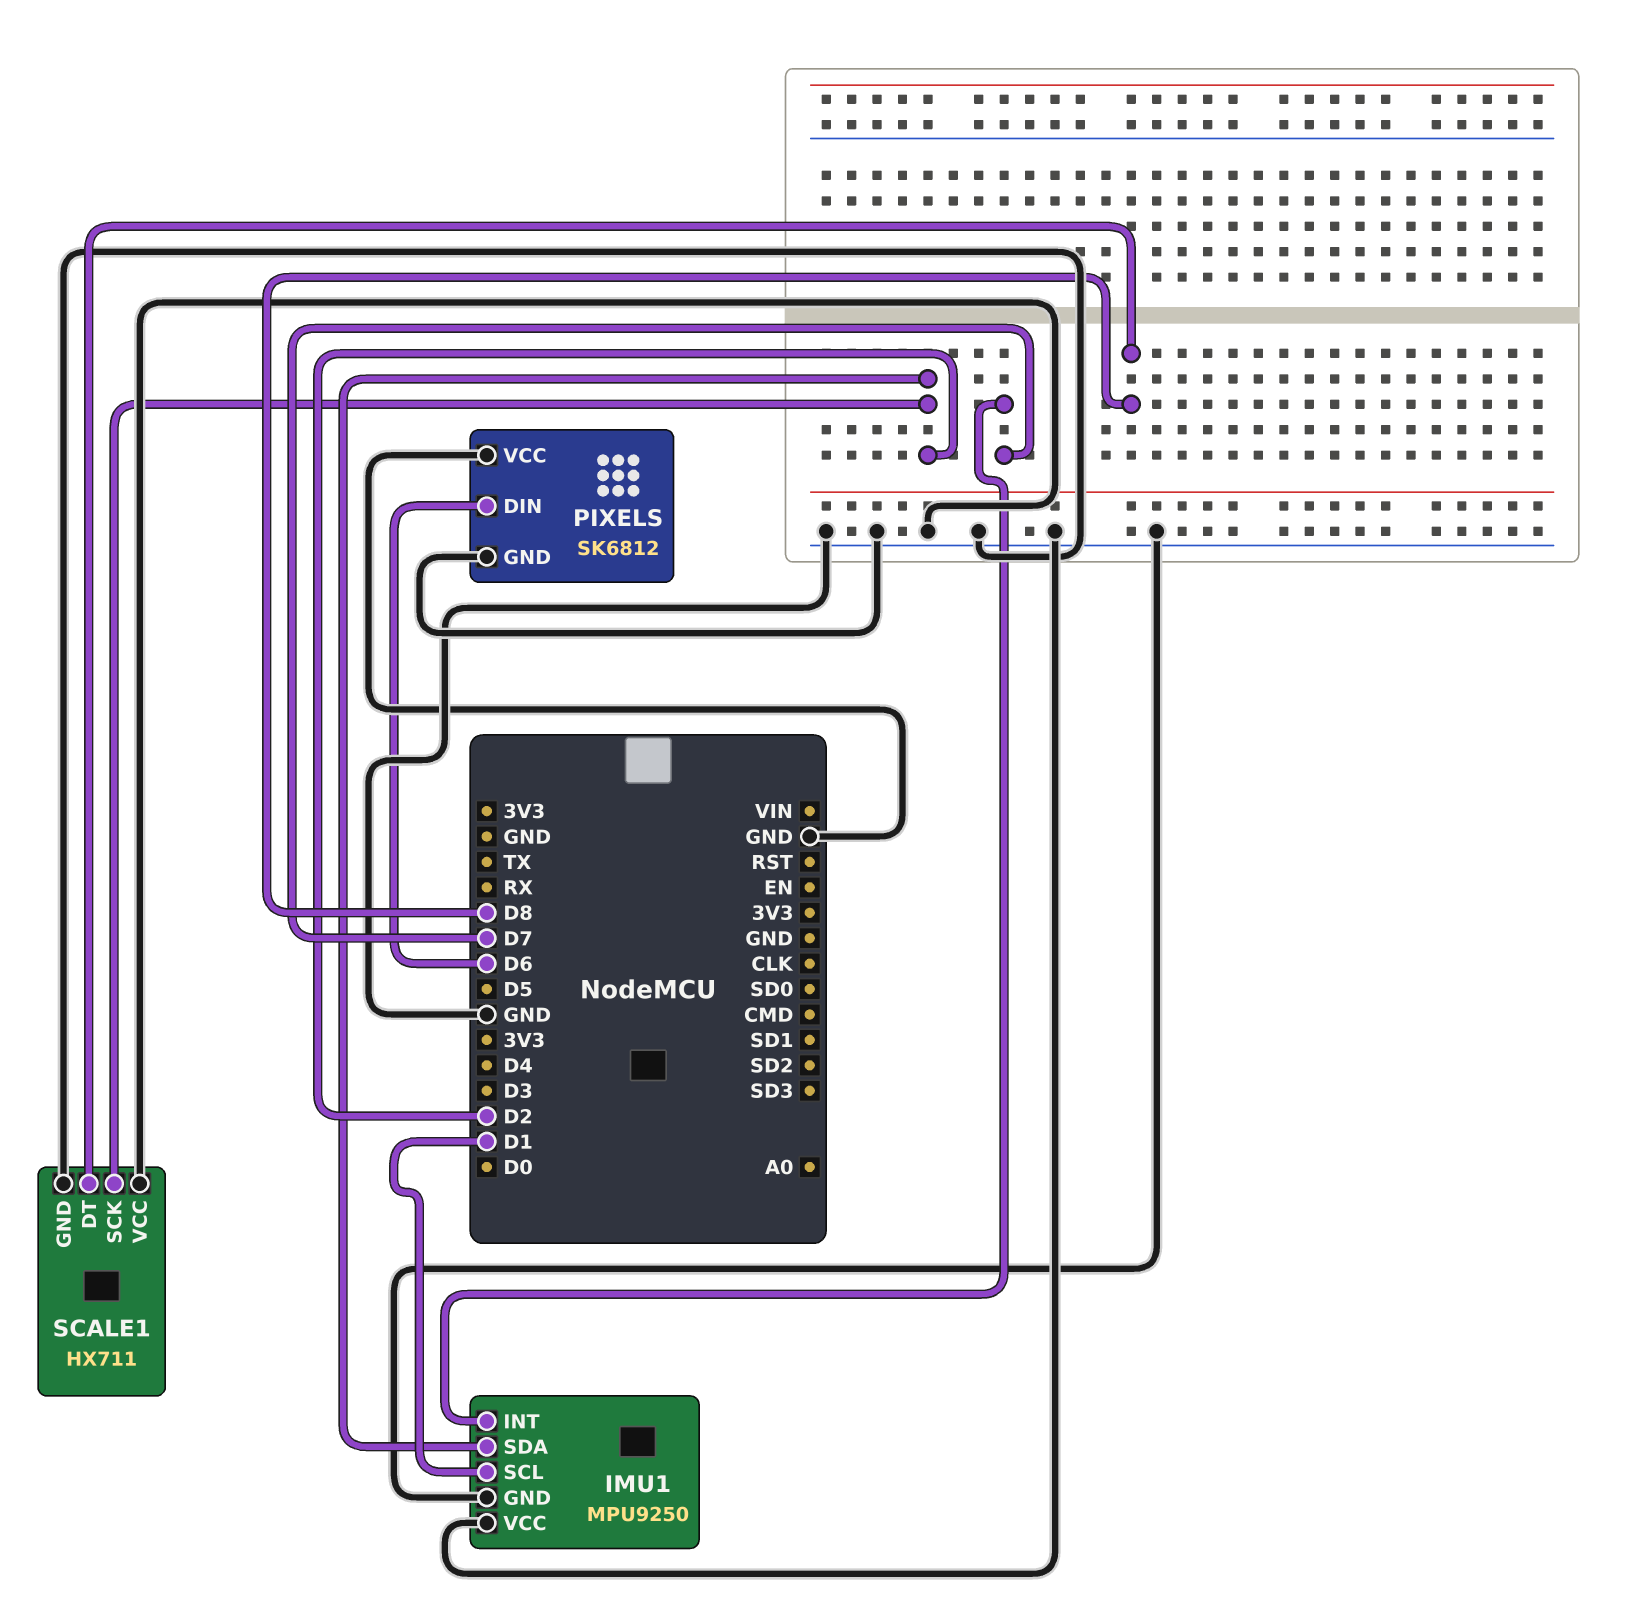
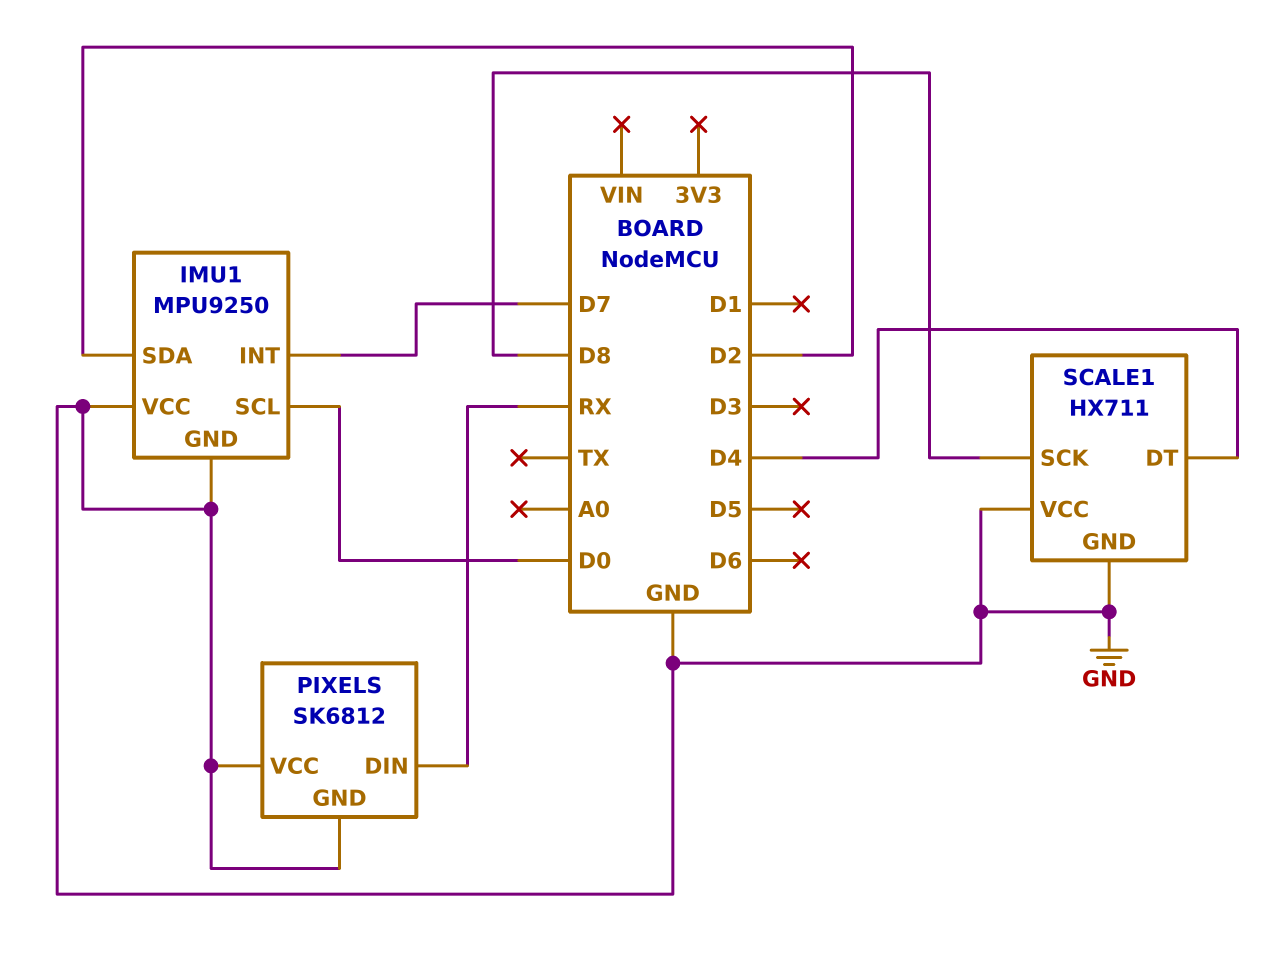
IMU1 pin SCL: D1 -> D0
PIXELS pin DIN: D6 -> RX
SCALE1 pin DT: D8 -> D4
SCALE1 pin SCK: D2 -> D8

